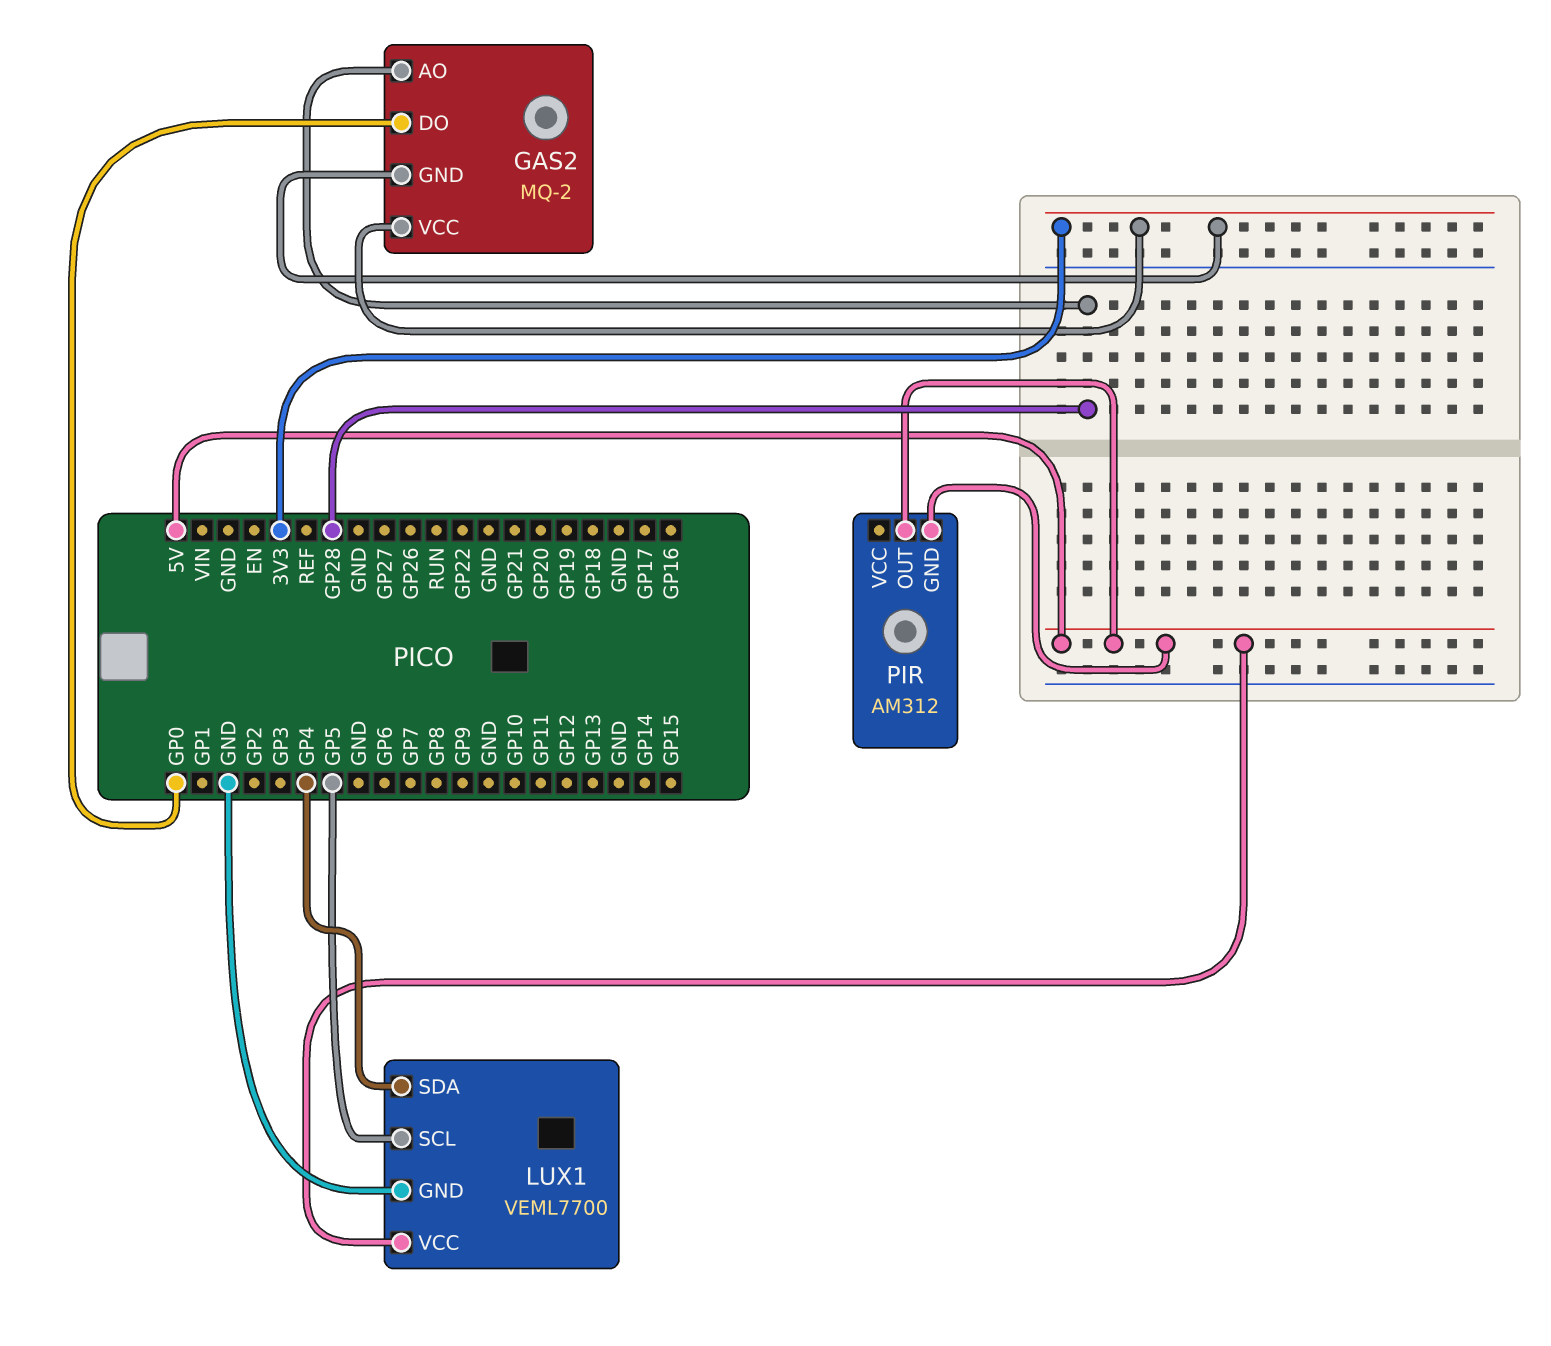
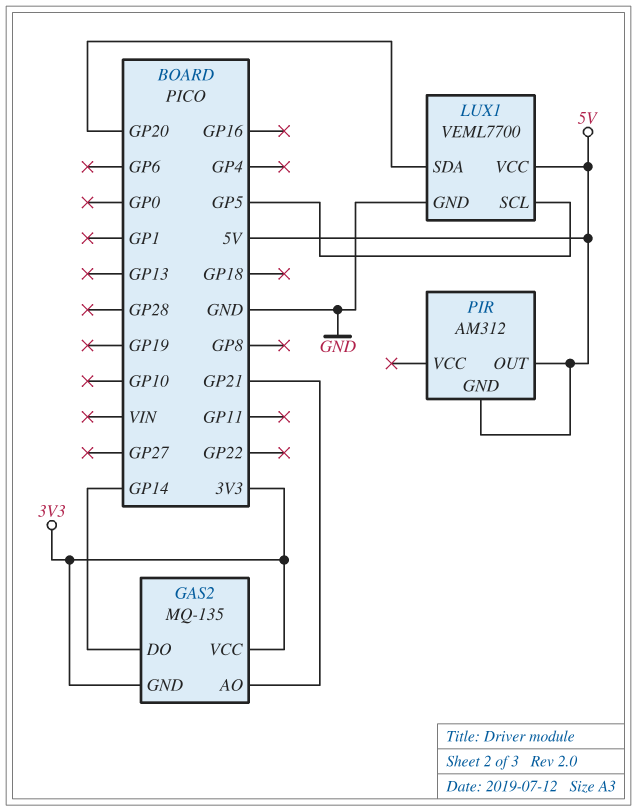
GAS2: MQ-2 -> MQ-135
GAS2 pin AO: GP28 -> GP21
GAS2 pin DO: GP0 -> GP14
LUX1 pin SDA: GP4 -> GP20

